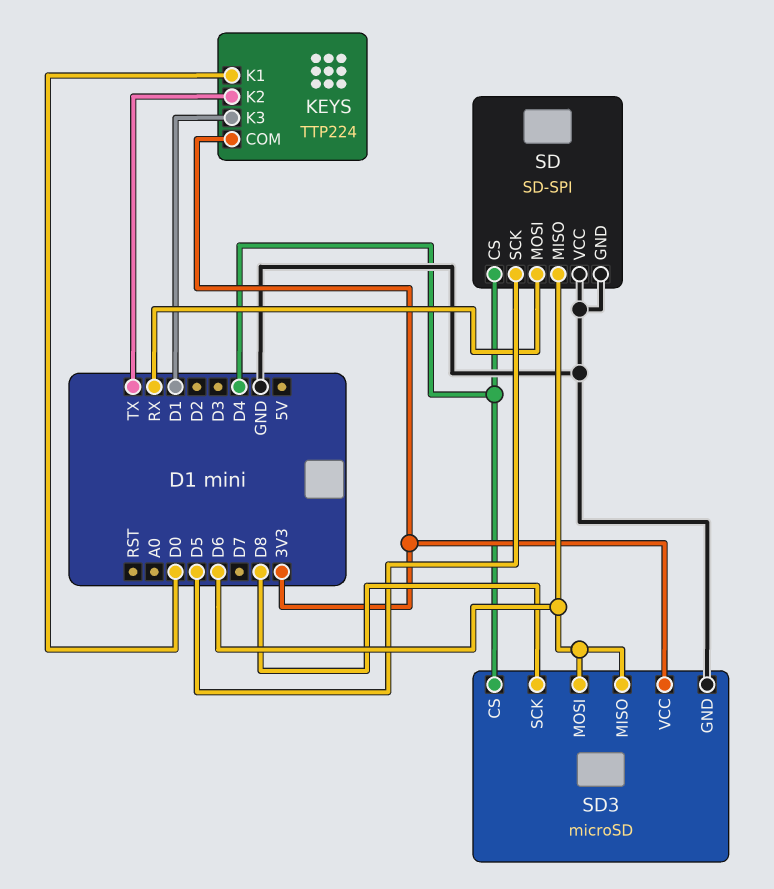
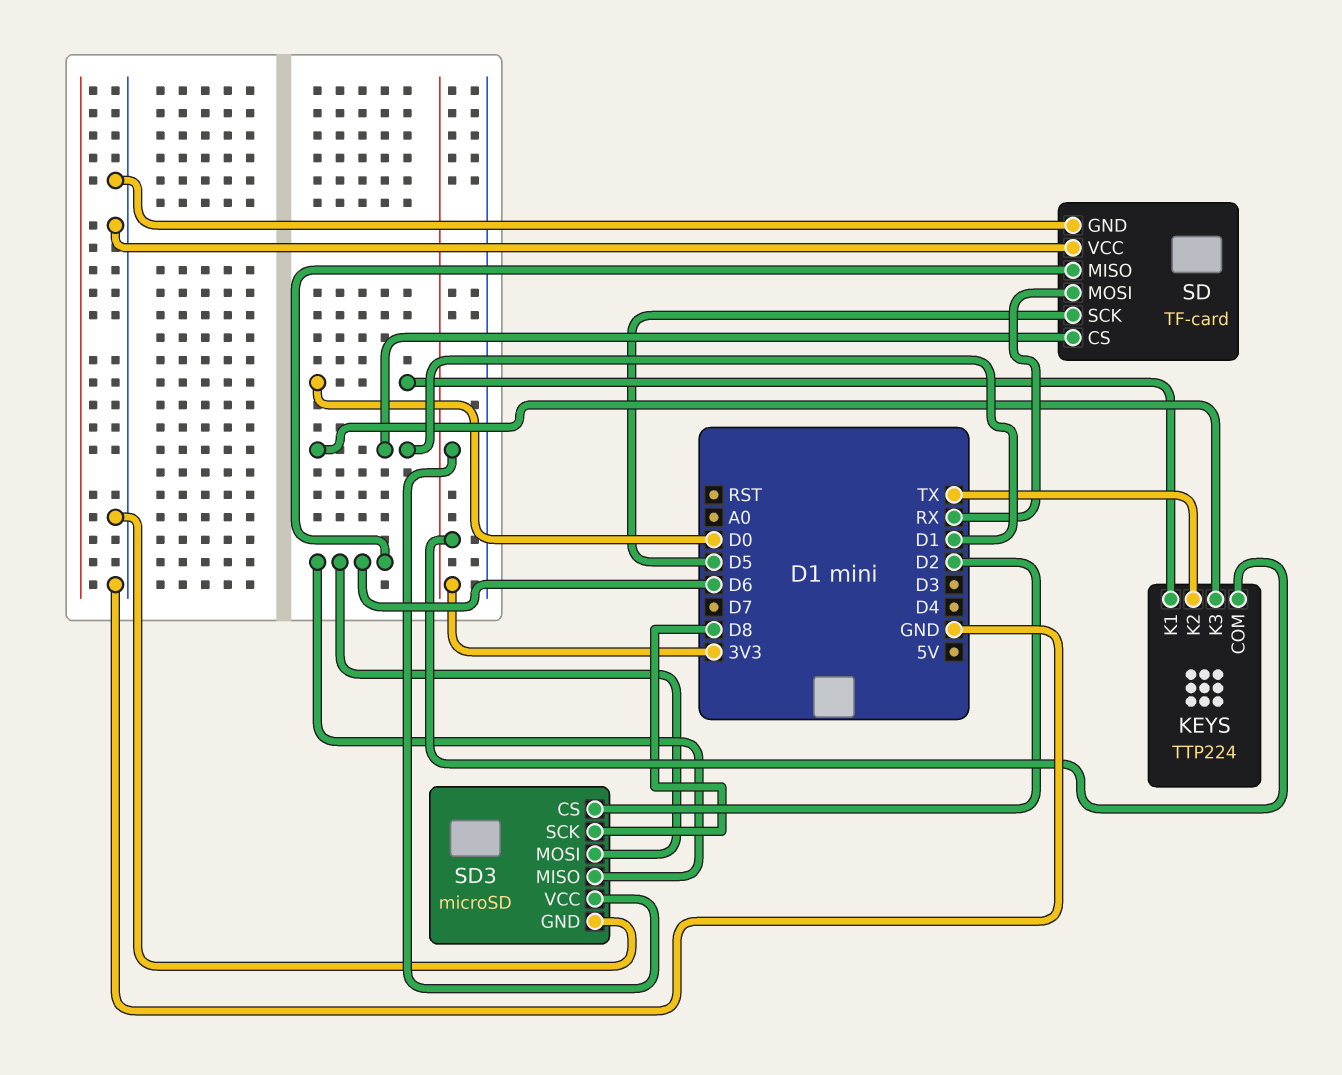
SD: SD-SPI -> TF-card
SD pin CS: D4 -> D1
SD3 pin CS: D4 -> D2

